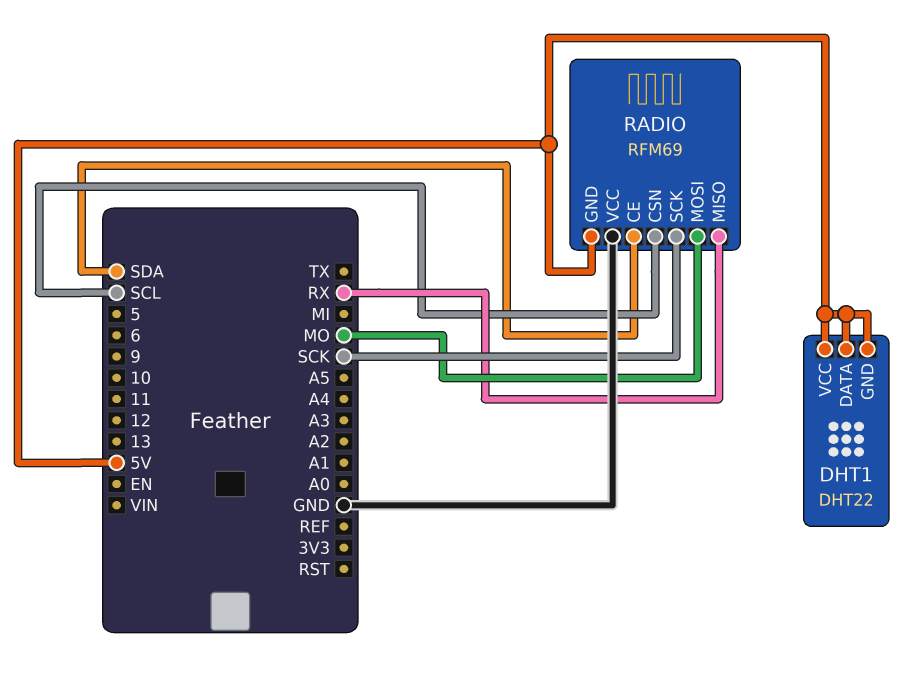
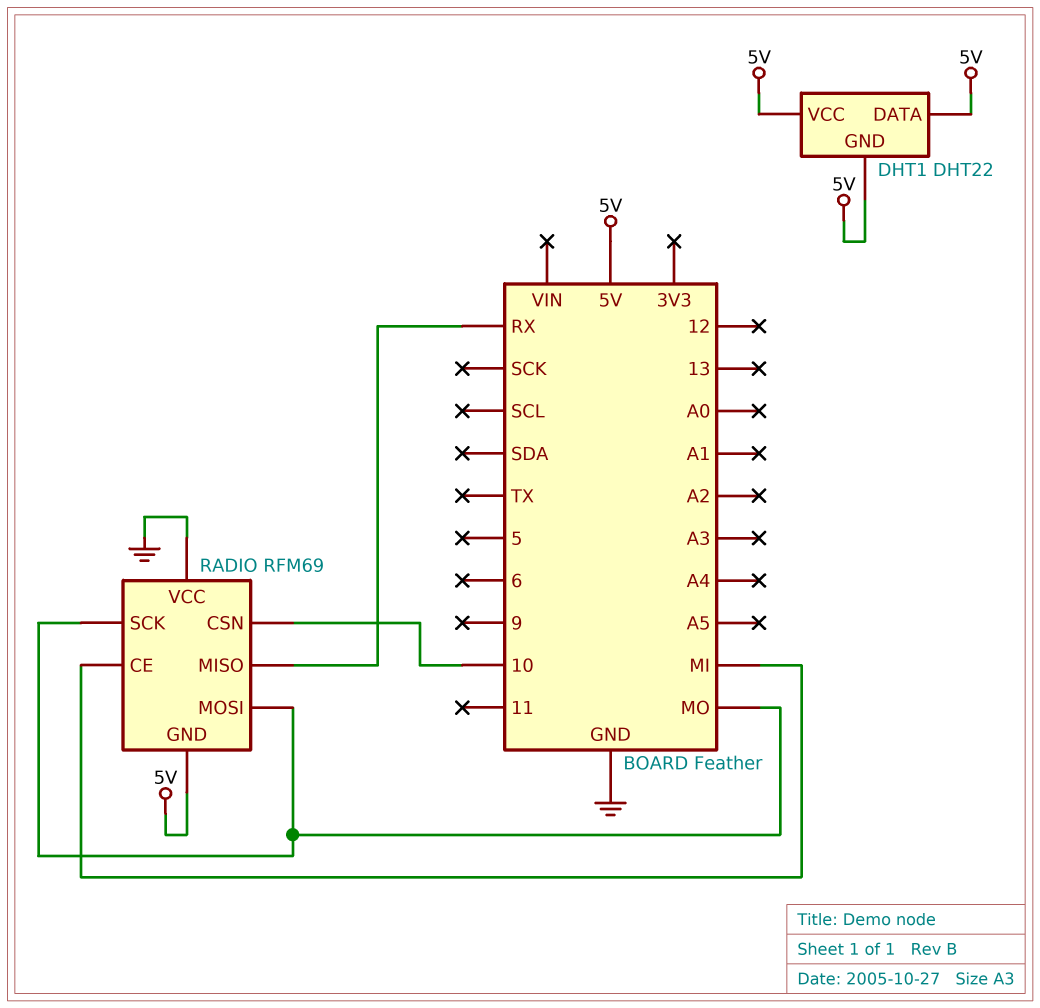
RADIO pin CE: SDA -> MI
RADIO pin CSN: SCL -> 10
RADIO pin SCK: SCK -> MO

